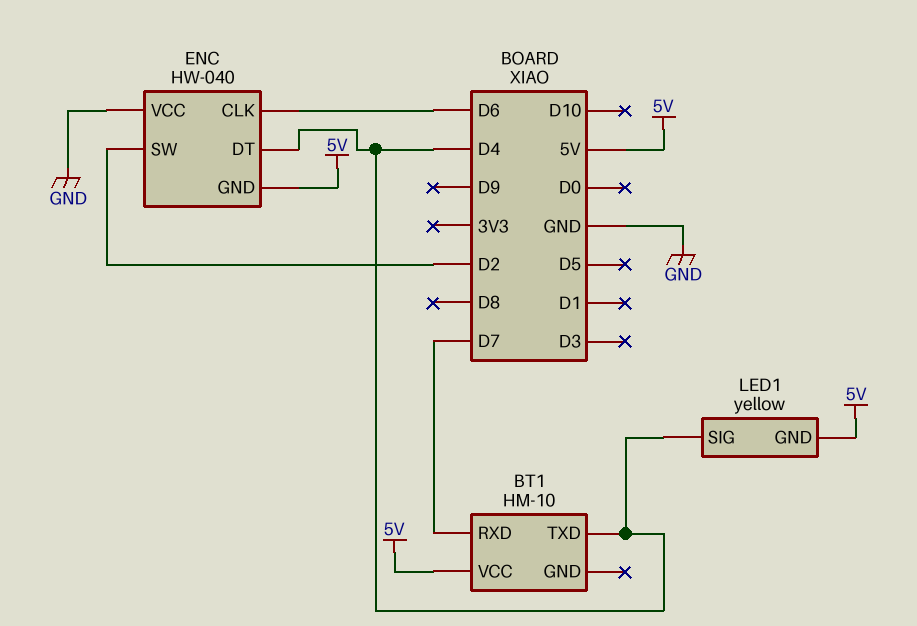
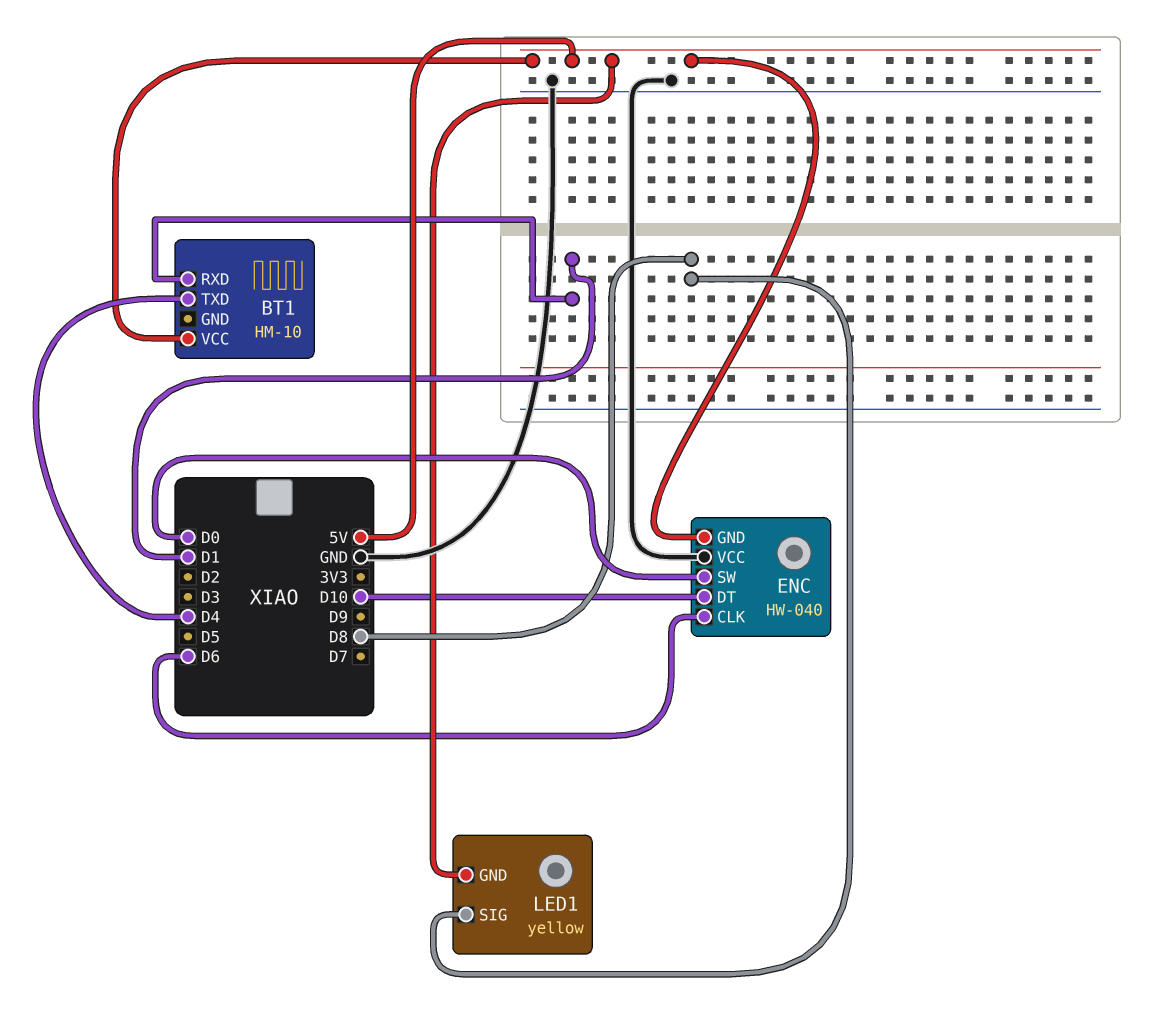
BT1 pin RXD: D7 -> D1
ENC pin DT: D4 -> D10
ENC pin SW: D2 -> D0
LED1 pin SIG: D4 -> D8

